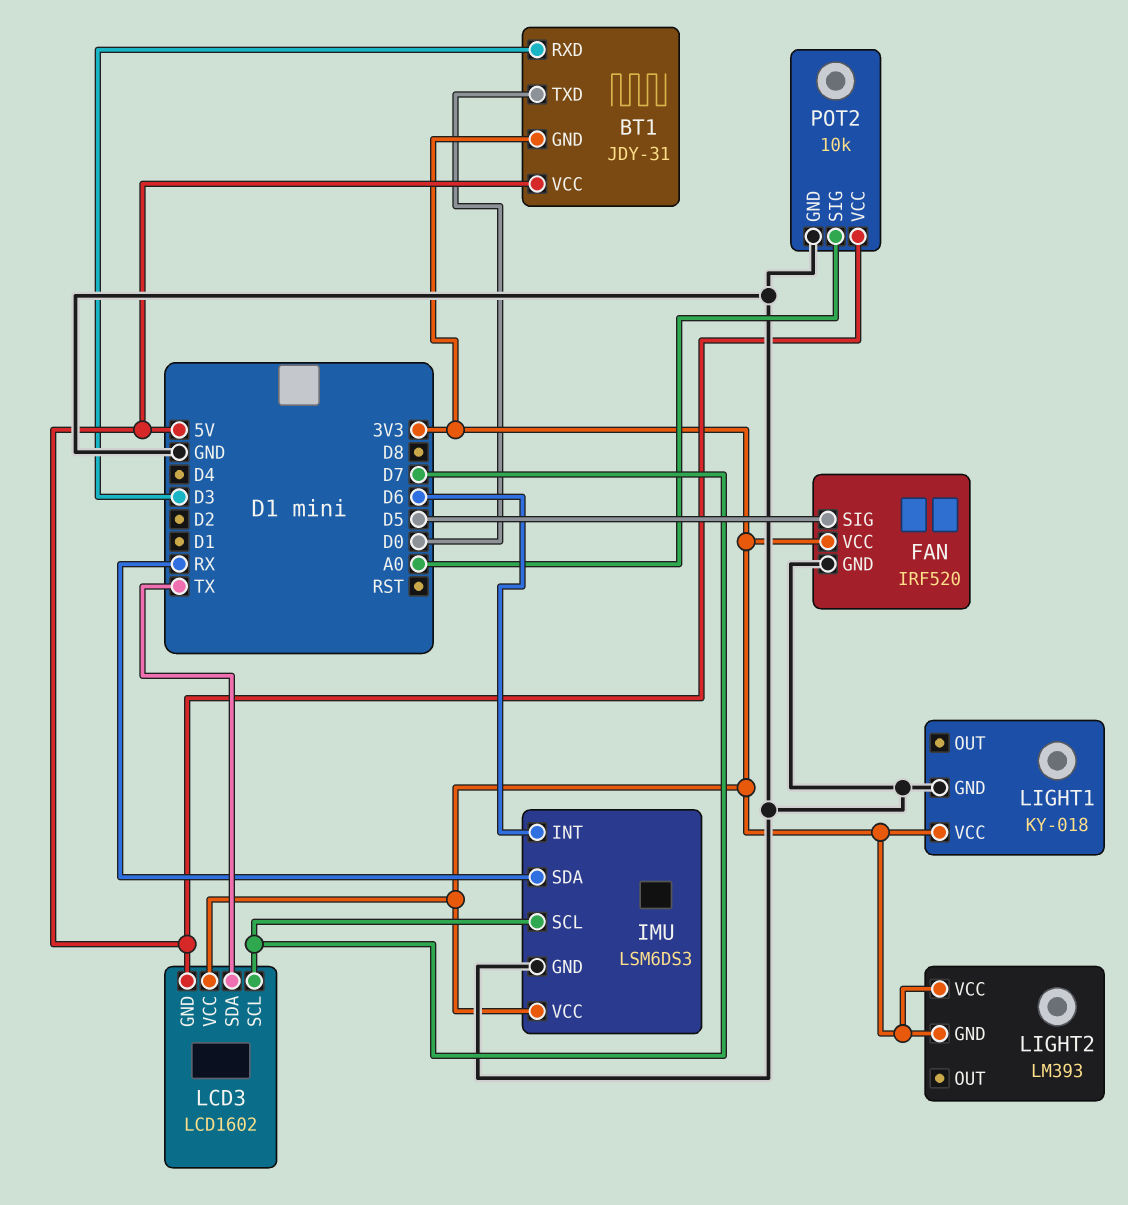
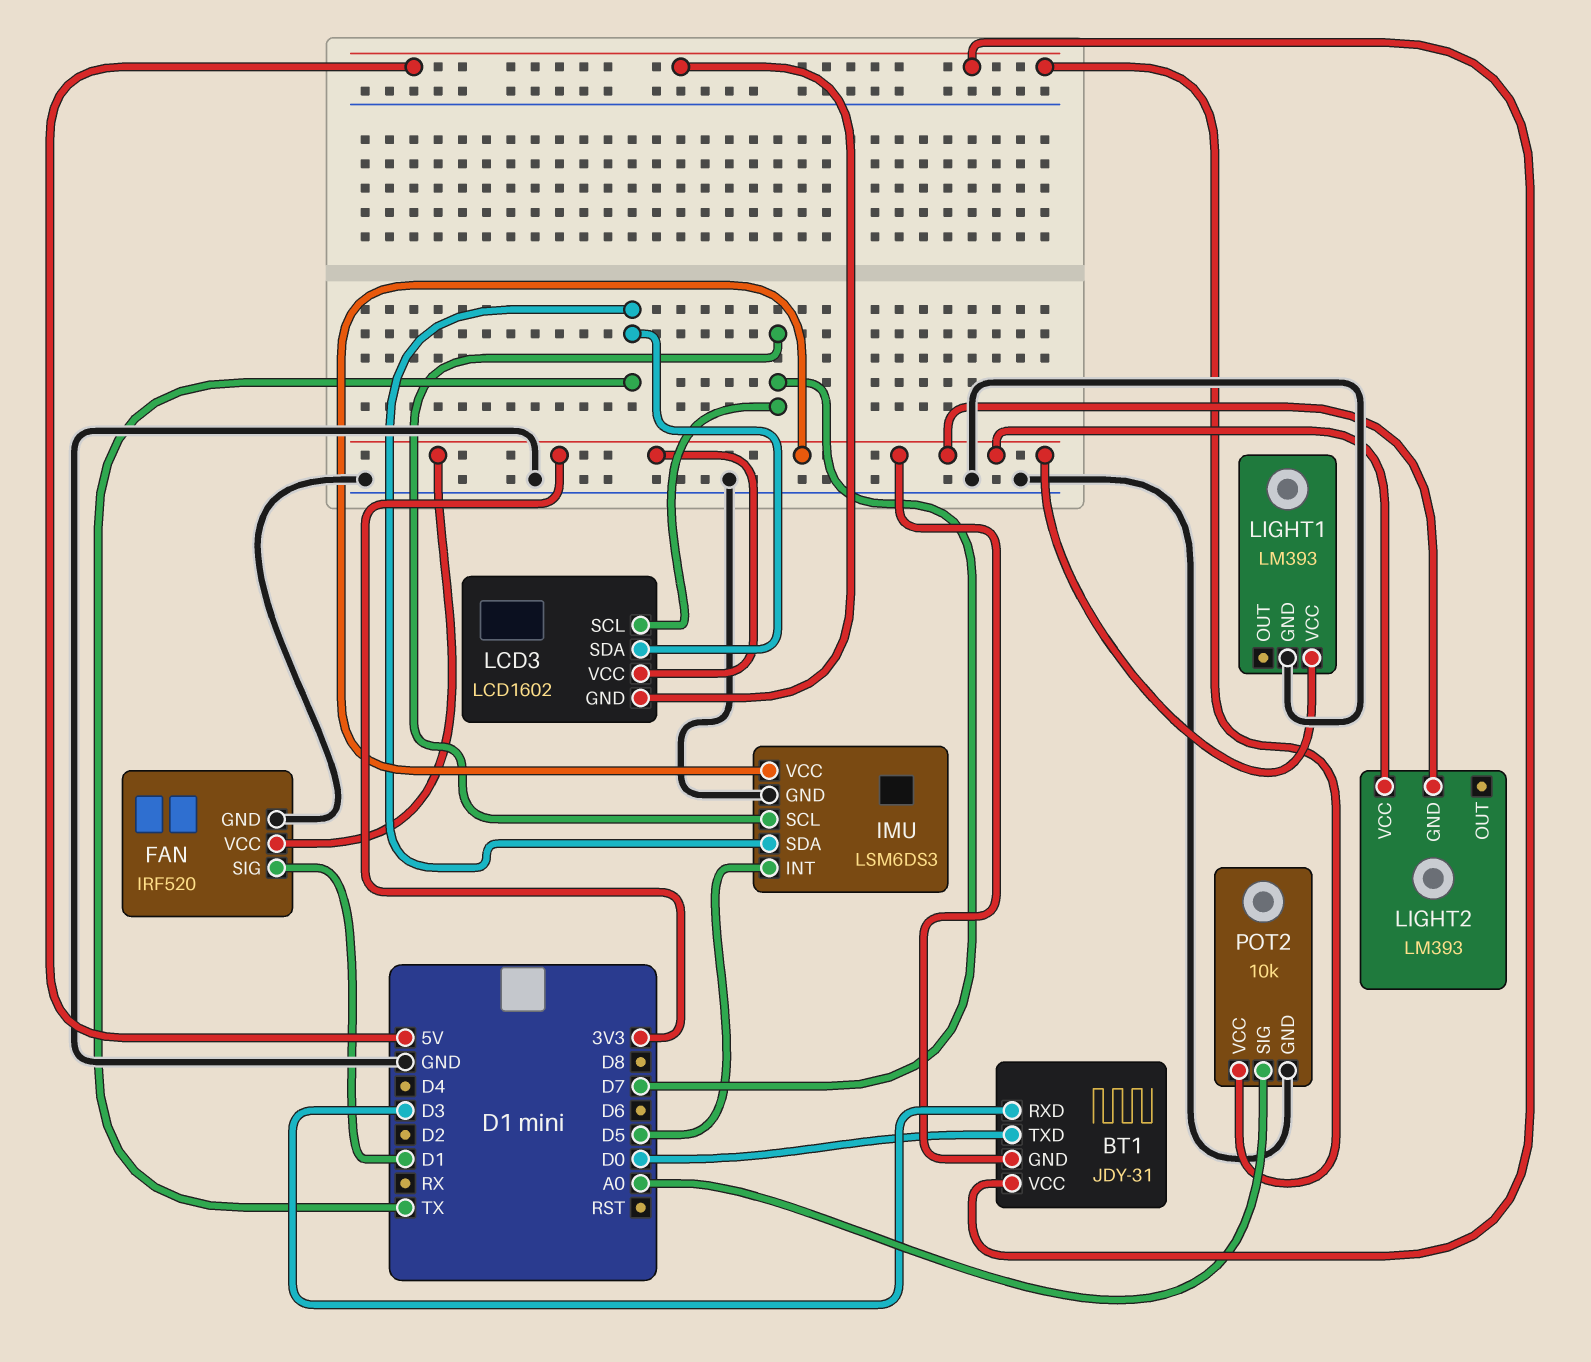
FAN pin SIG: D5 -> D1
IMU pin INT: D6 -> D5
IMU pin SDA: RX -> TX
LIGHT1: KY-018 -> LM393

